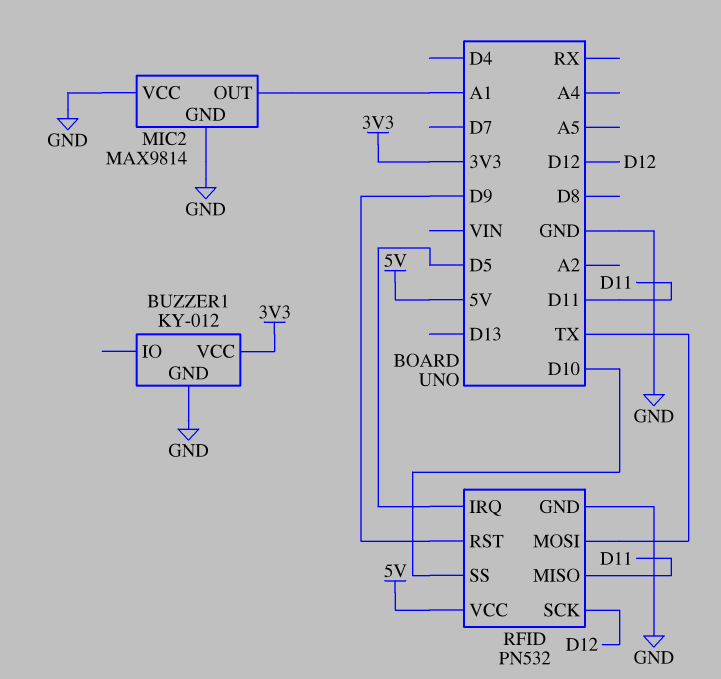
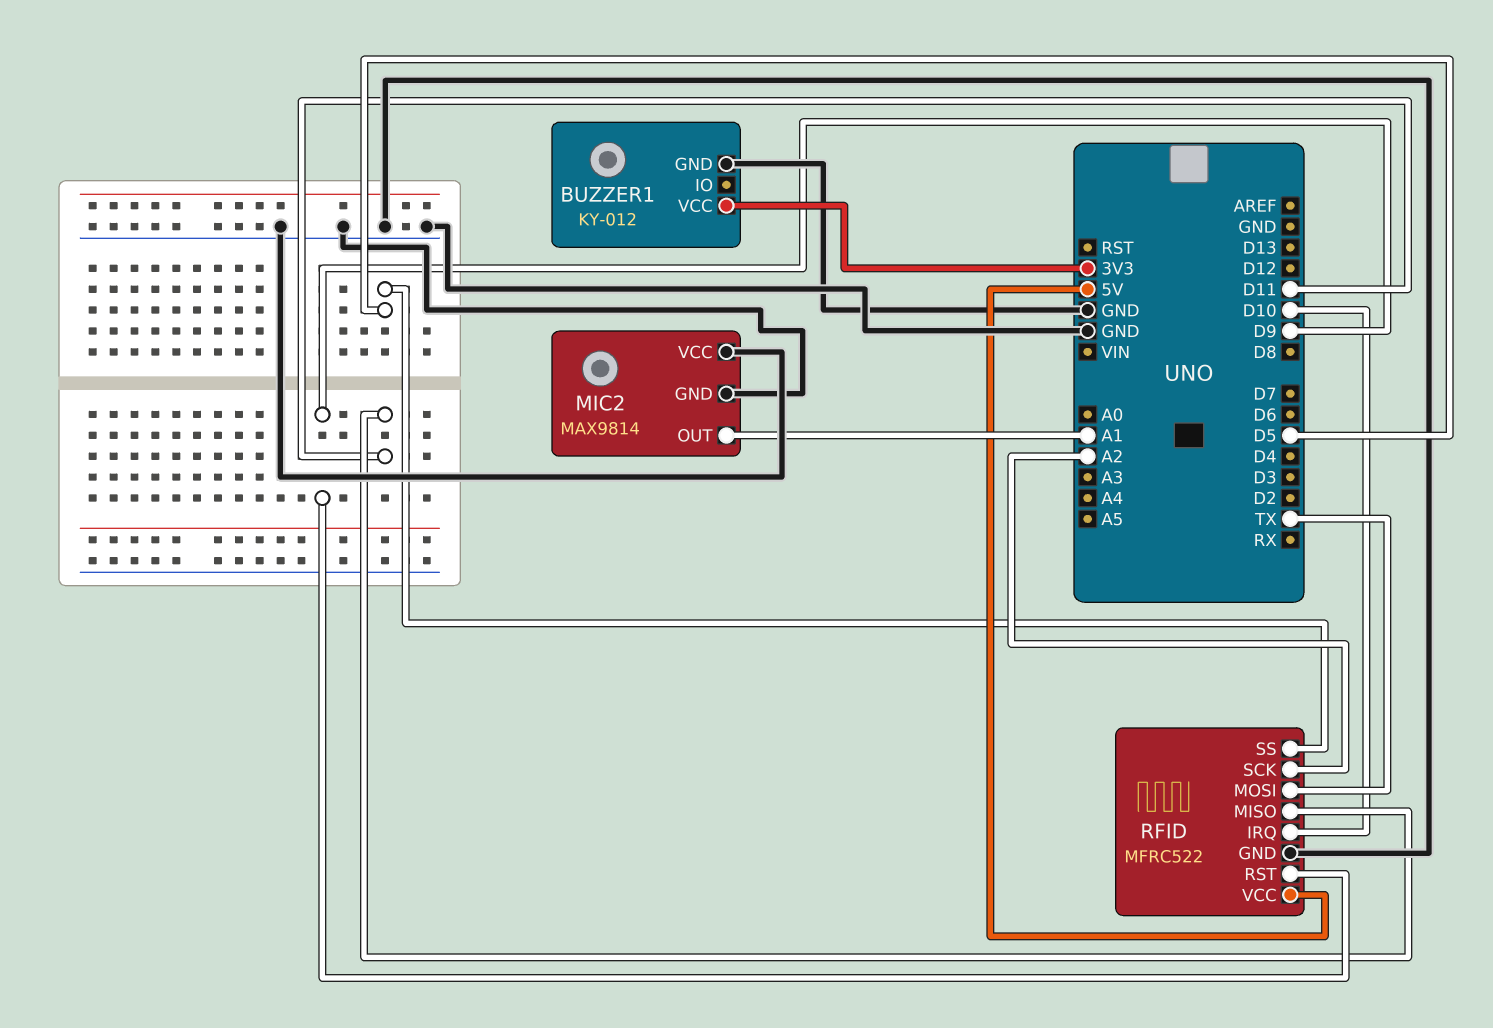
RFID: PN532 -> MFRC522
RFID pin IRQ: D5 -> D10
RFID pin SCK: D12 -> A2
RFID pin SS: D10 -> D5

